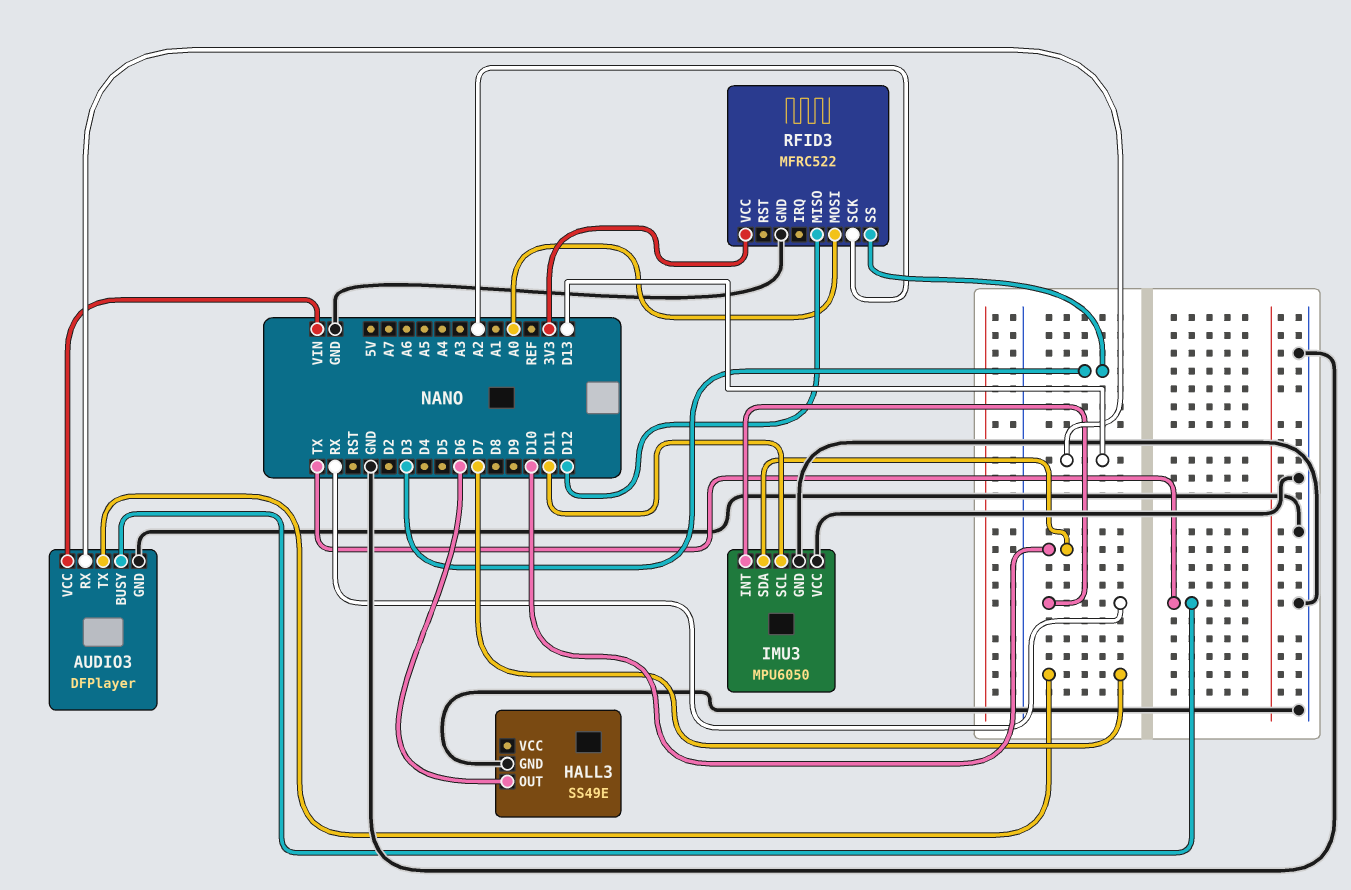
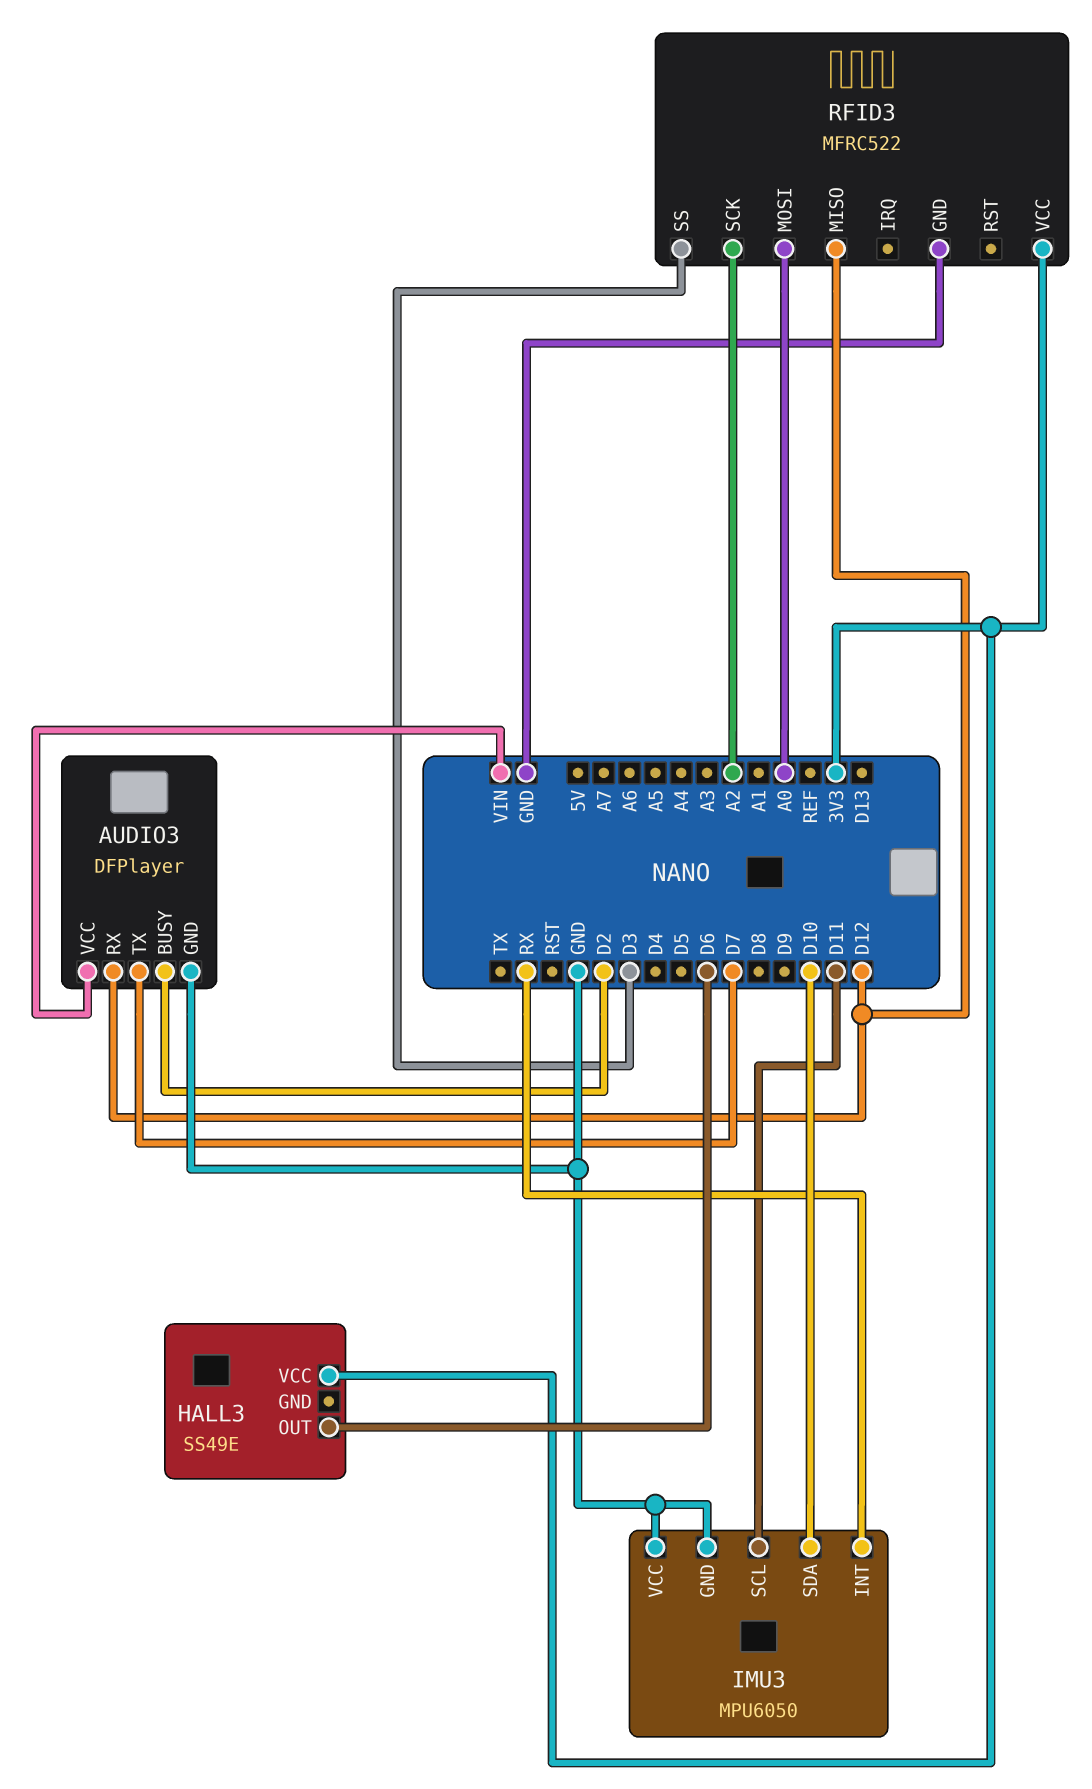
AUDIO3 pin BUSY: TX -> D2
AUDIO3 pin RX: D13 -> D12
HALL3 pin GND: GND -> none
HALL3 pin VCC: none -> 3V3

